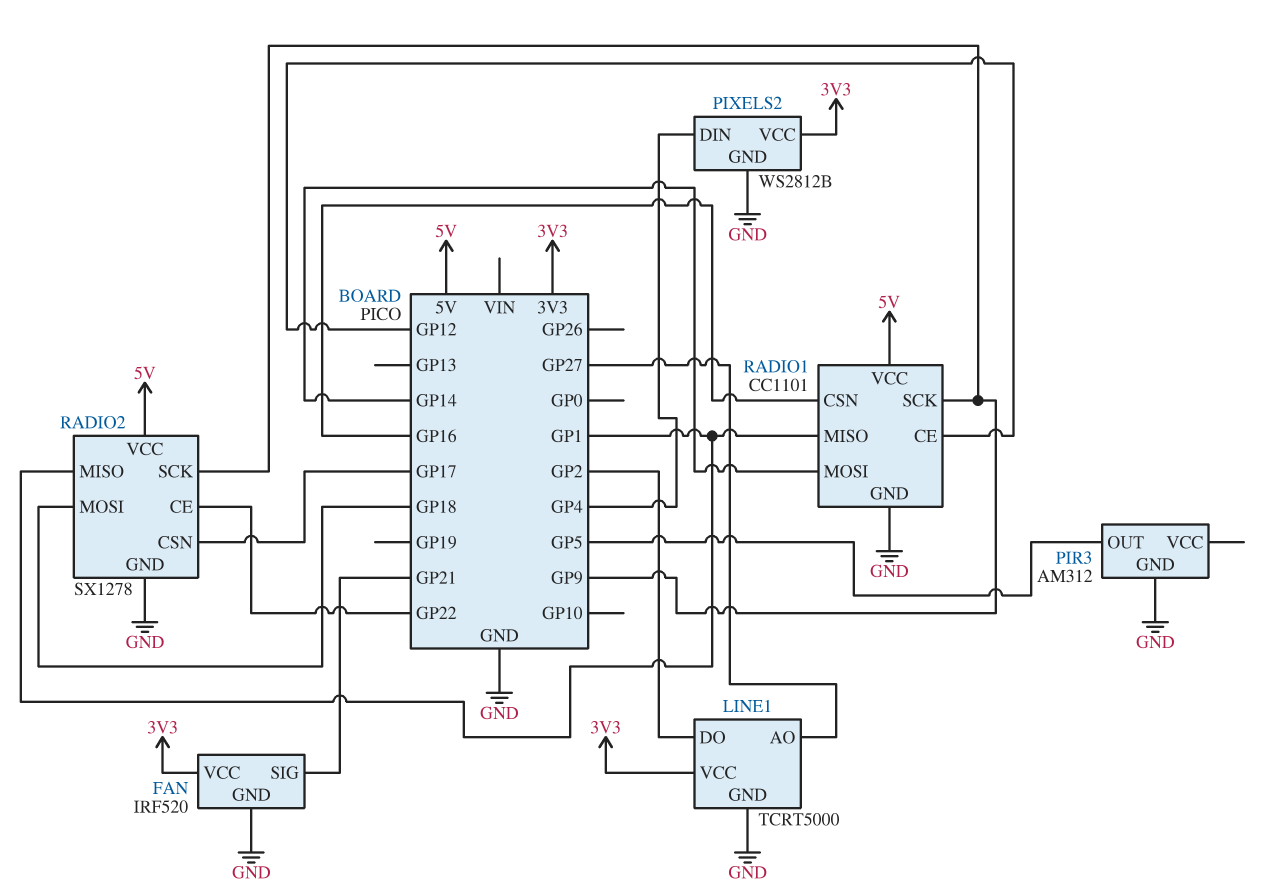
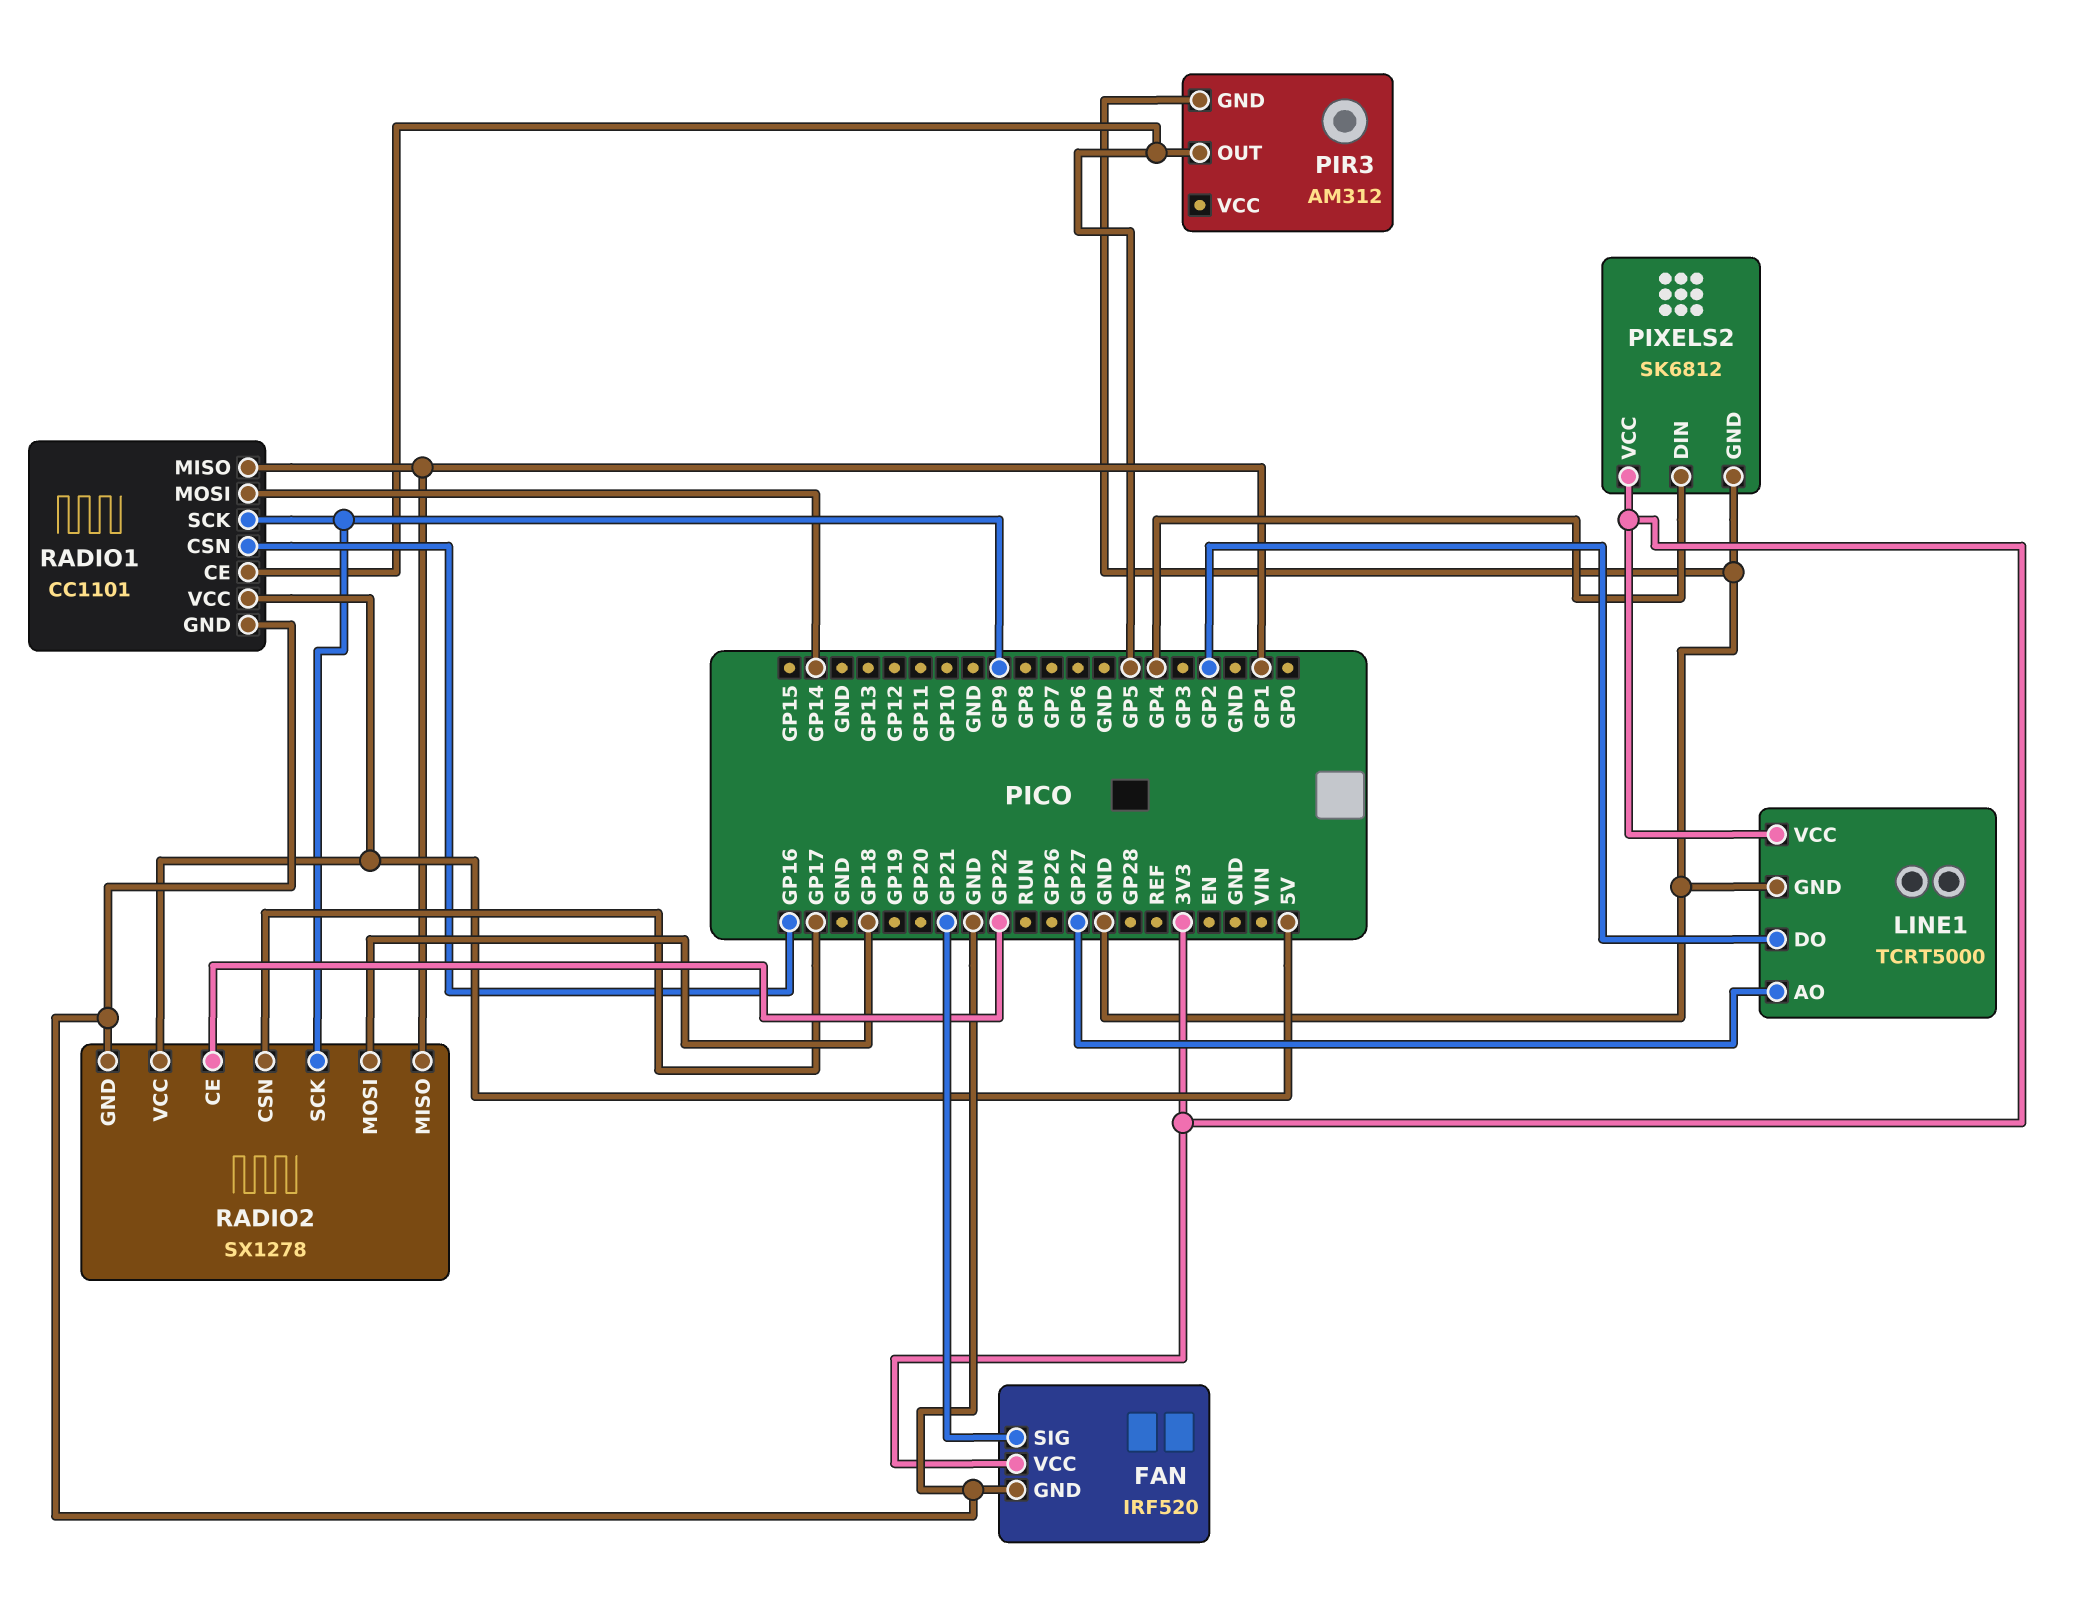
PIXELS2: WS2812B -> SK6812
RADIO1 pin CE: GP12 -> GP5

